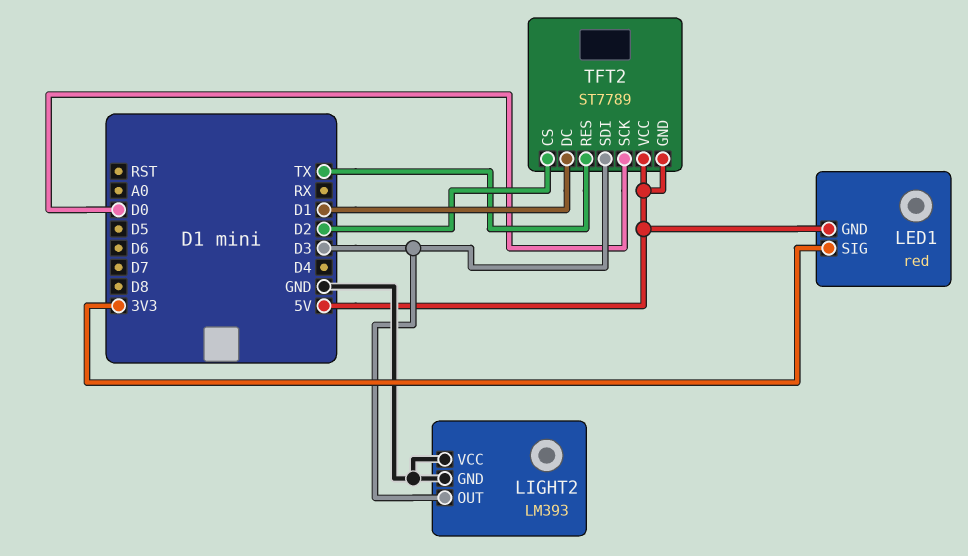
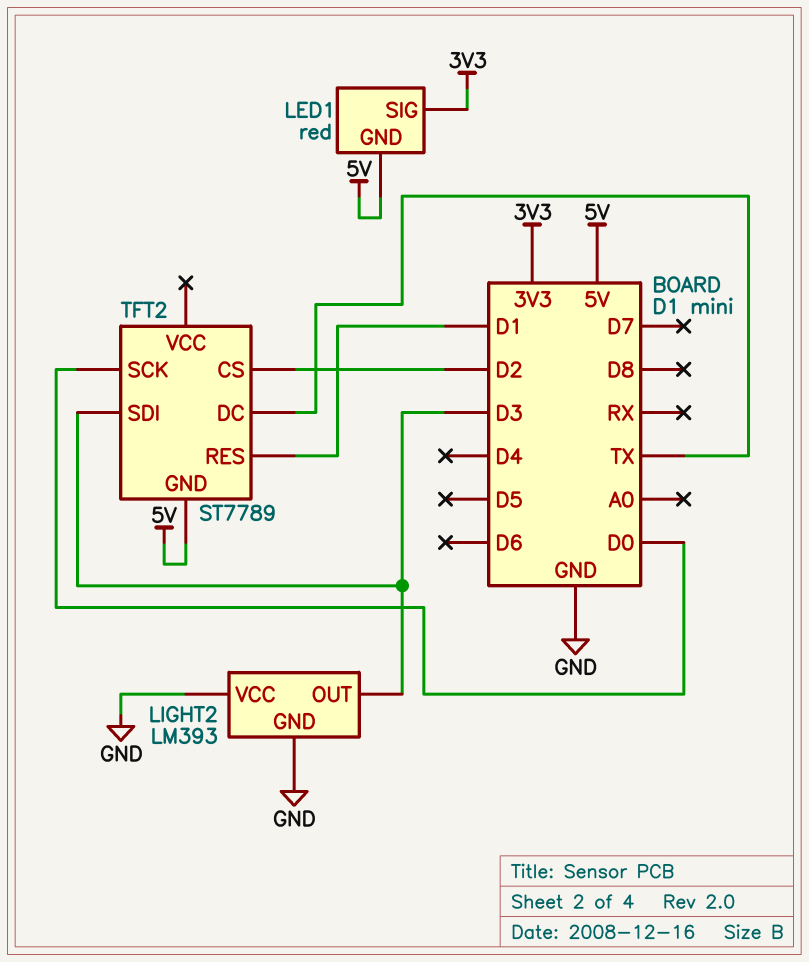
TFT2 pin DC: D1 -> TX
TFT2 pin RES: TX -> D1
TFT2 pin VCC: 5V -> none

